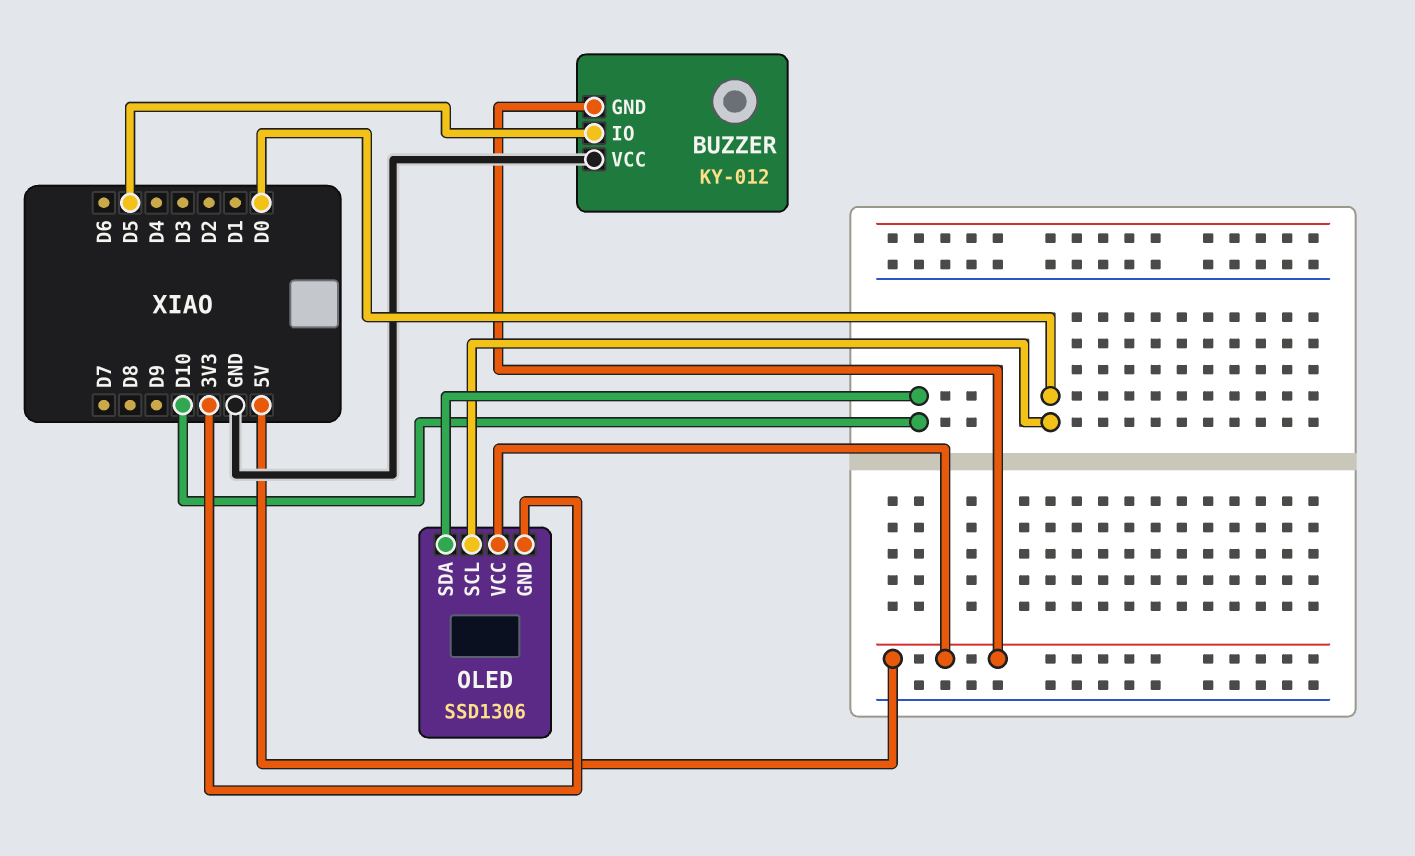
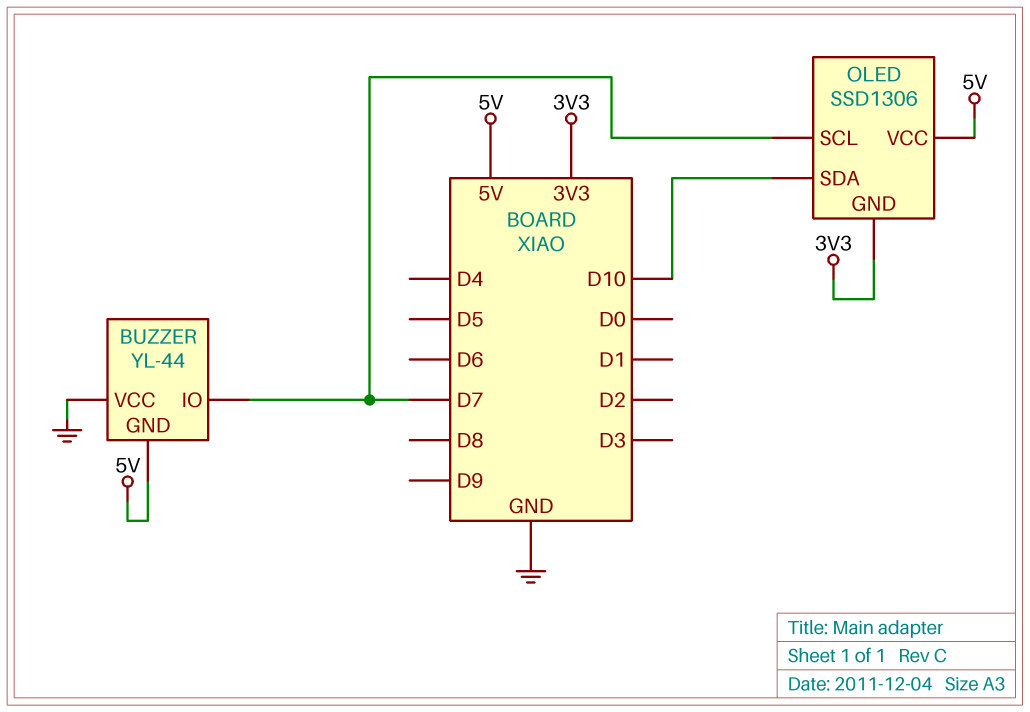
BUZZER: KY-012 -> YL-44
BUZZER pin IO: D5 -> D7
OLED pin SCL: D0 -> D7

